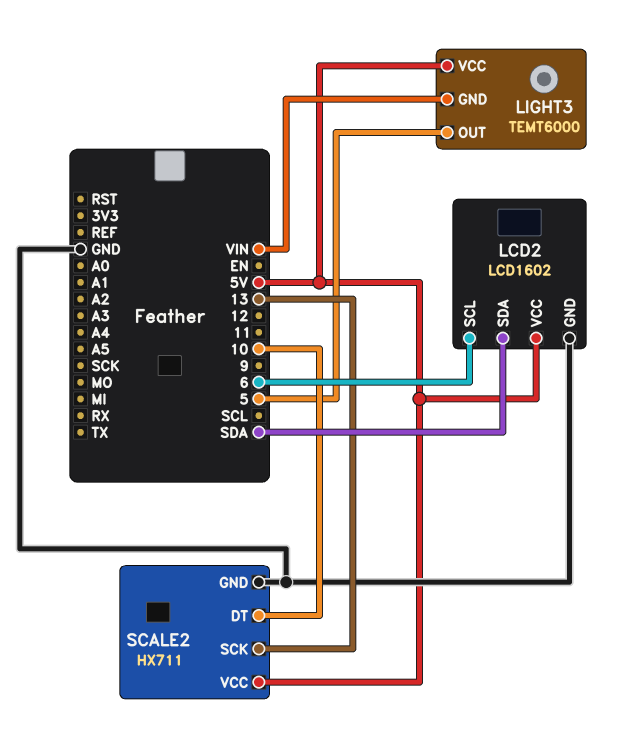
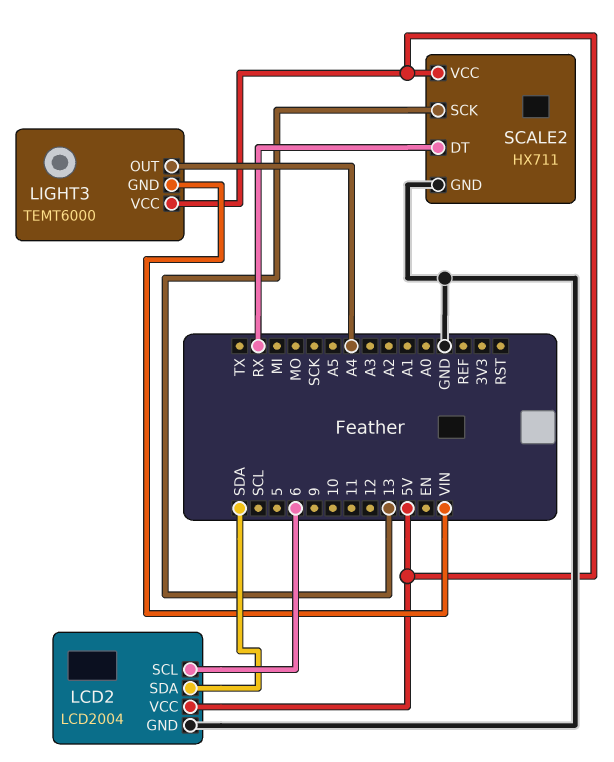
LCD2: LCD1602 -> LCD2004
LIGHT3 pin OUT: 5 -> A4
SCALE2 pin DT: 10 -> RX

